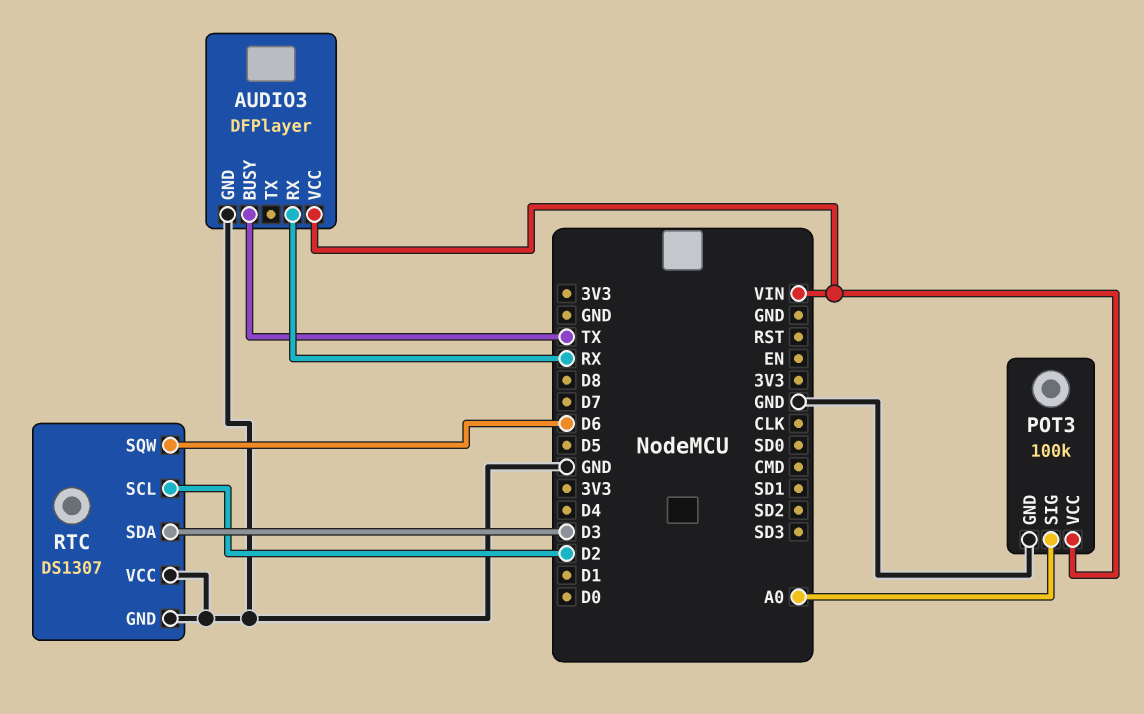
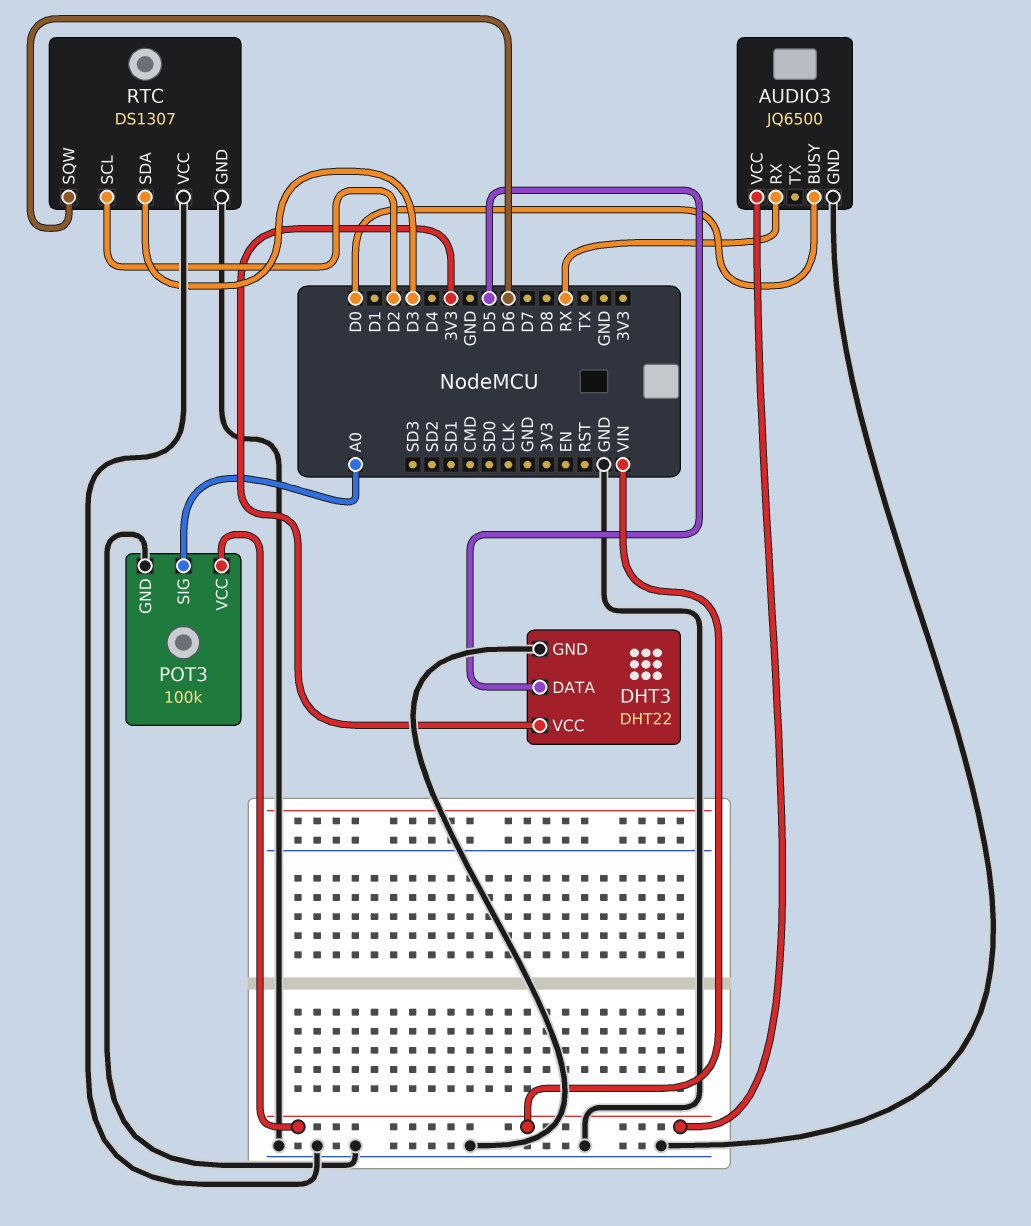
AUDIO3: DFPlayer -> JQ6500
AUDIO3 pin BUSY: TX -> D0
DHT3: none -> DHT22
DHT3 pin DATA: none -> D5
DHT3 pin GND: none -> GND
DHT3 pin VCC: none -> 3V3

